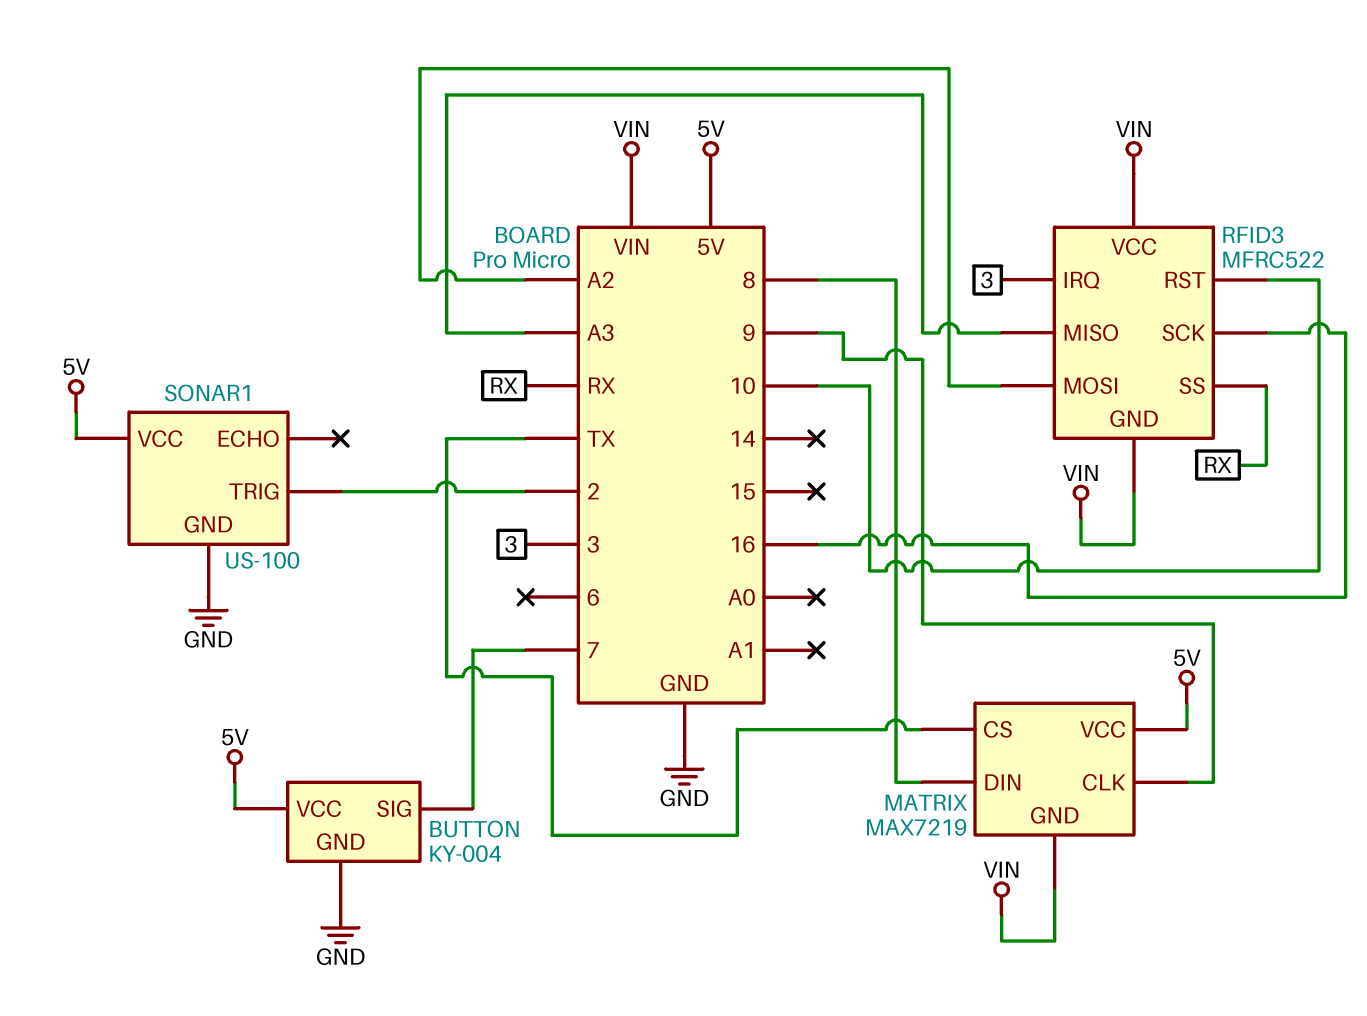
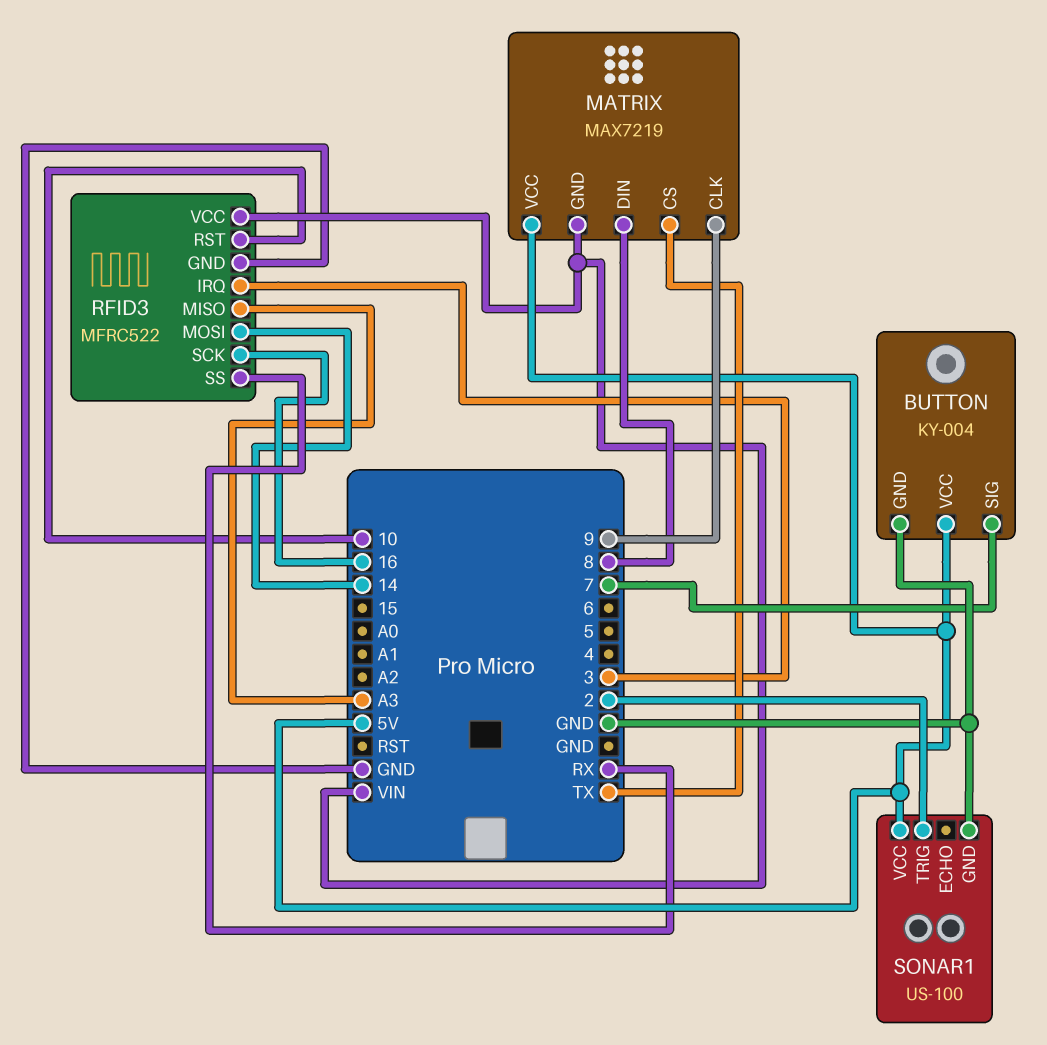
RFID3 pin GND: VIN -> GND
RFID3 pin MOSI: A2 -> 14

